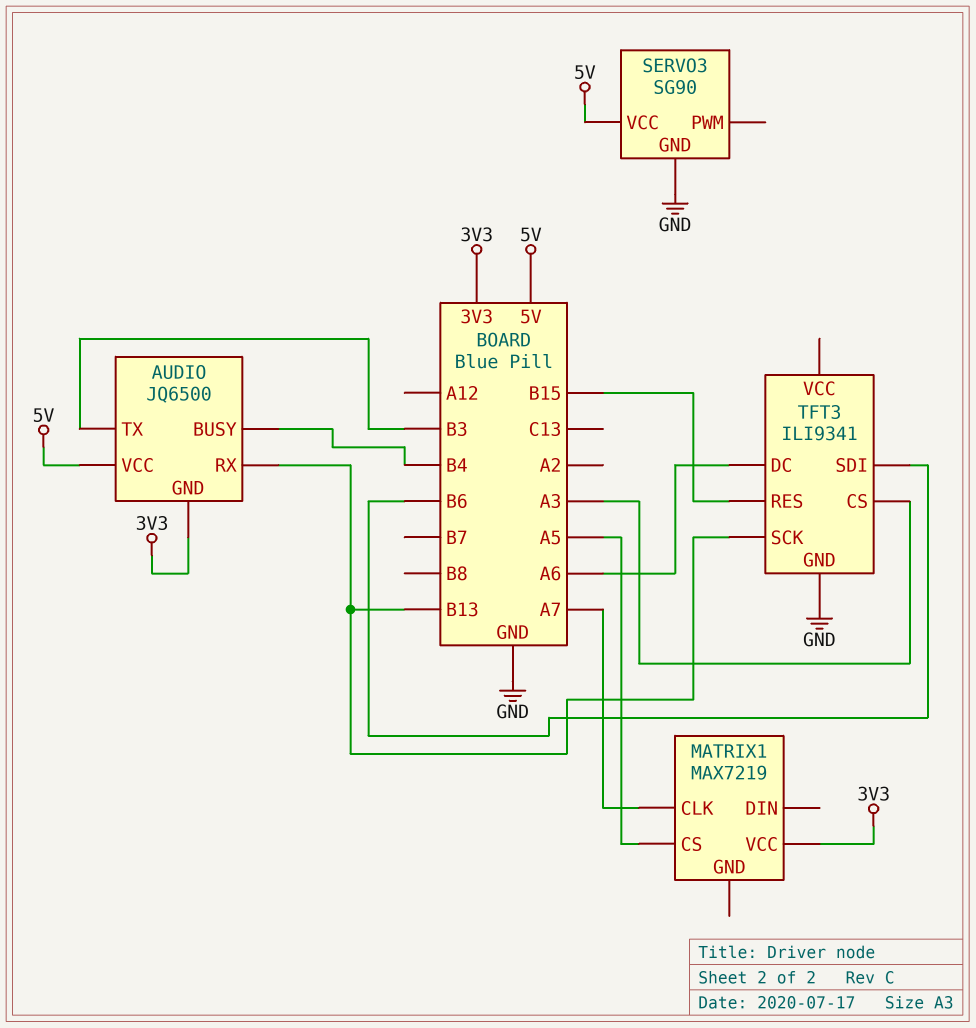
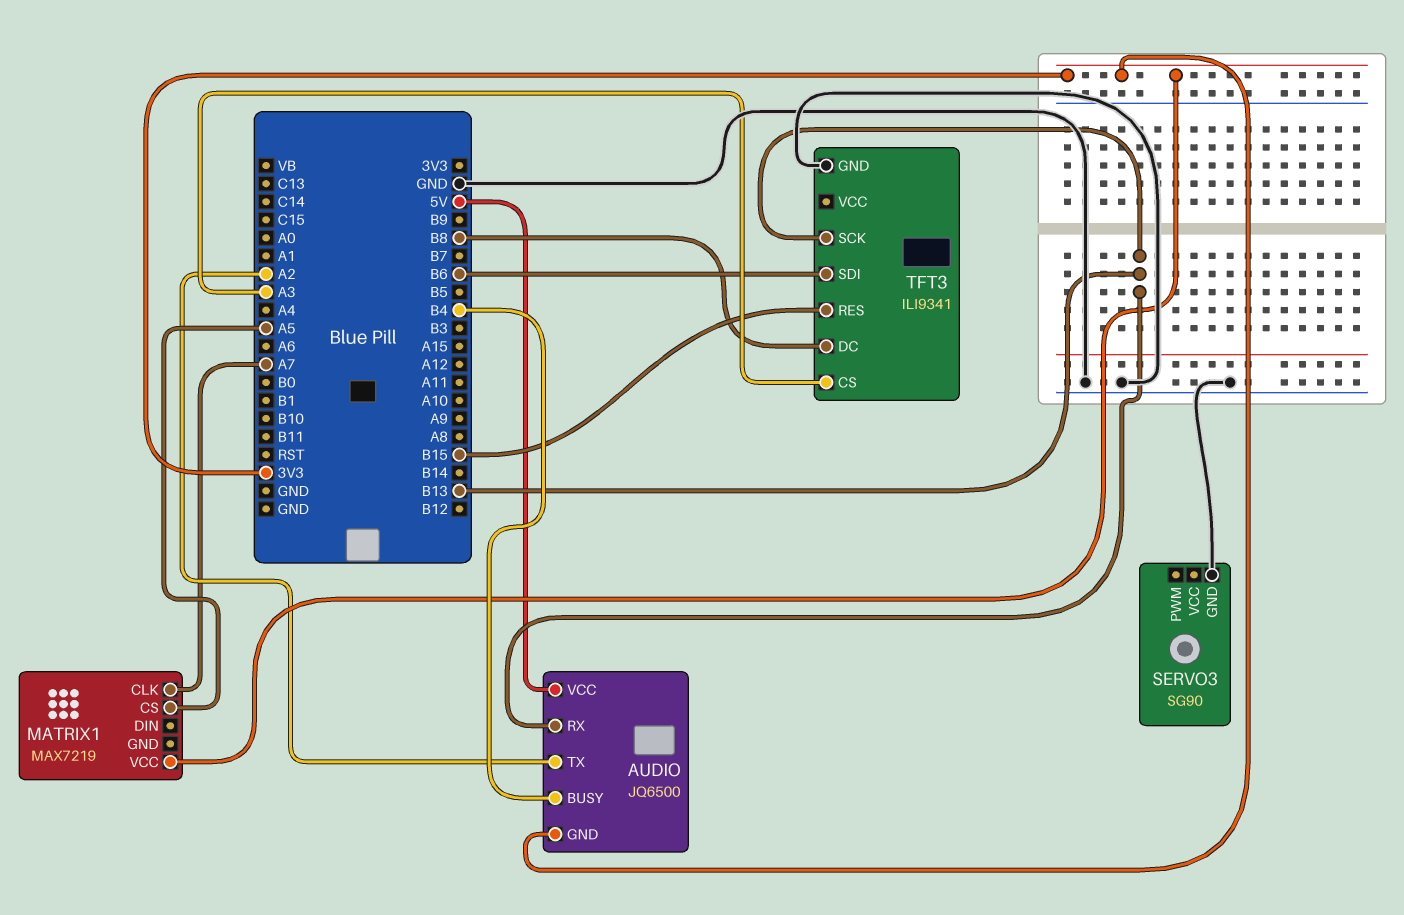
AUDIO pin TX: B3 -> A2
SERVO3 pin VCC: 5V -> none
TFT3 pin DC: A6 -> B8

